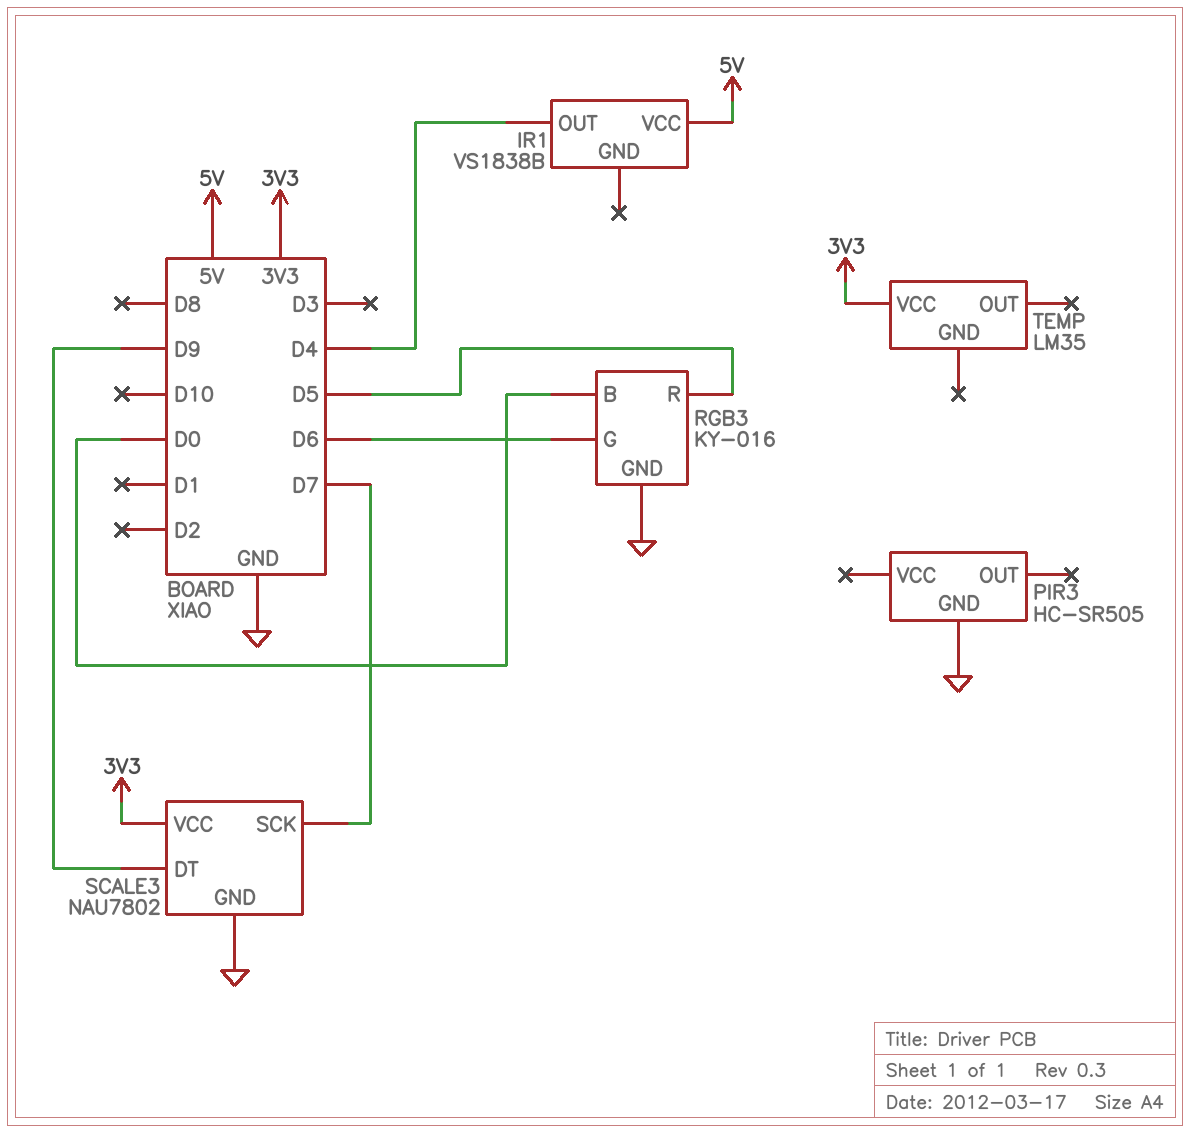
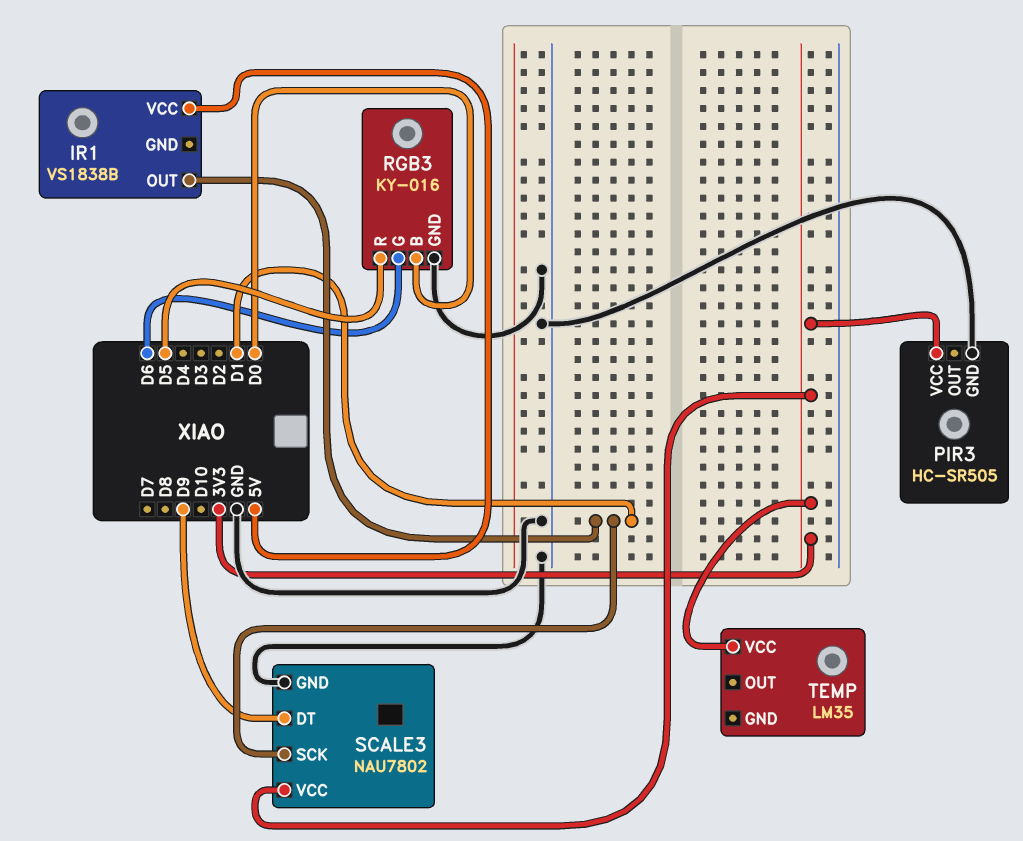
IR1 pin OUT: D4 -> D1
PIR3 pin VCC: none -> 3V3
SCALE3 pin SCK: D7 -> D1

